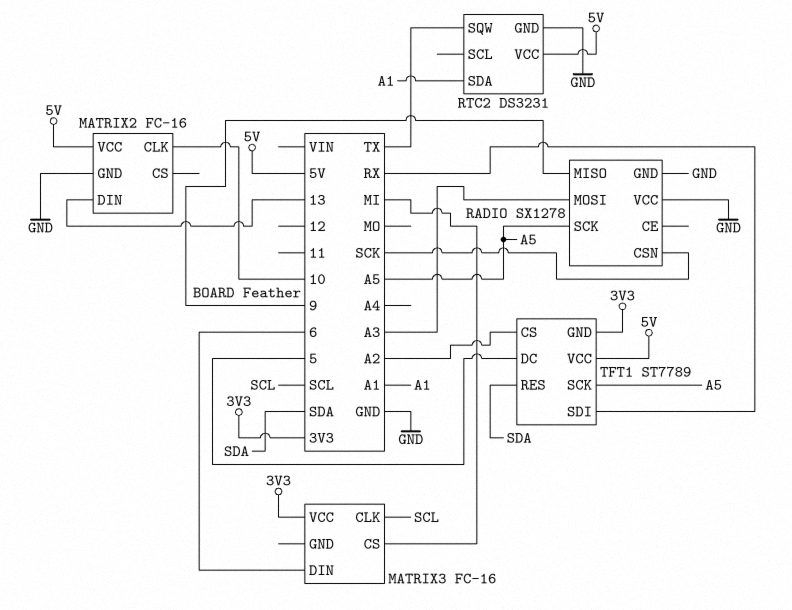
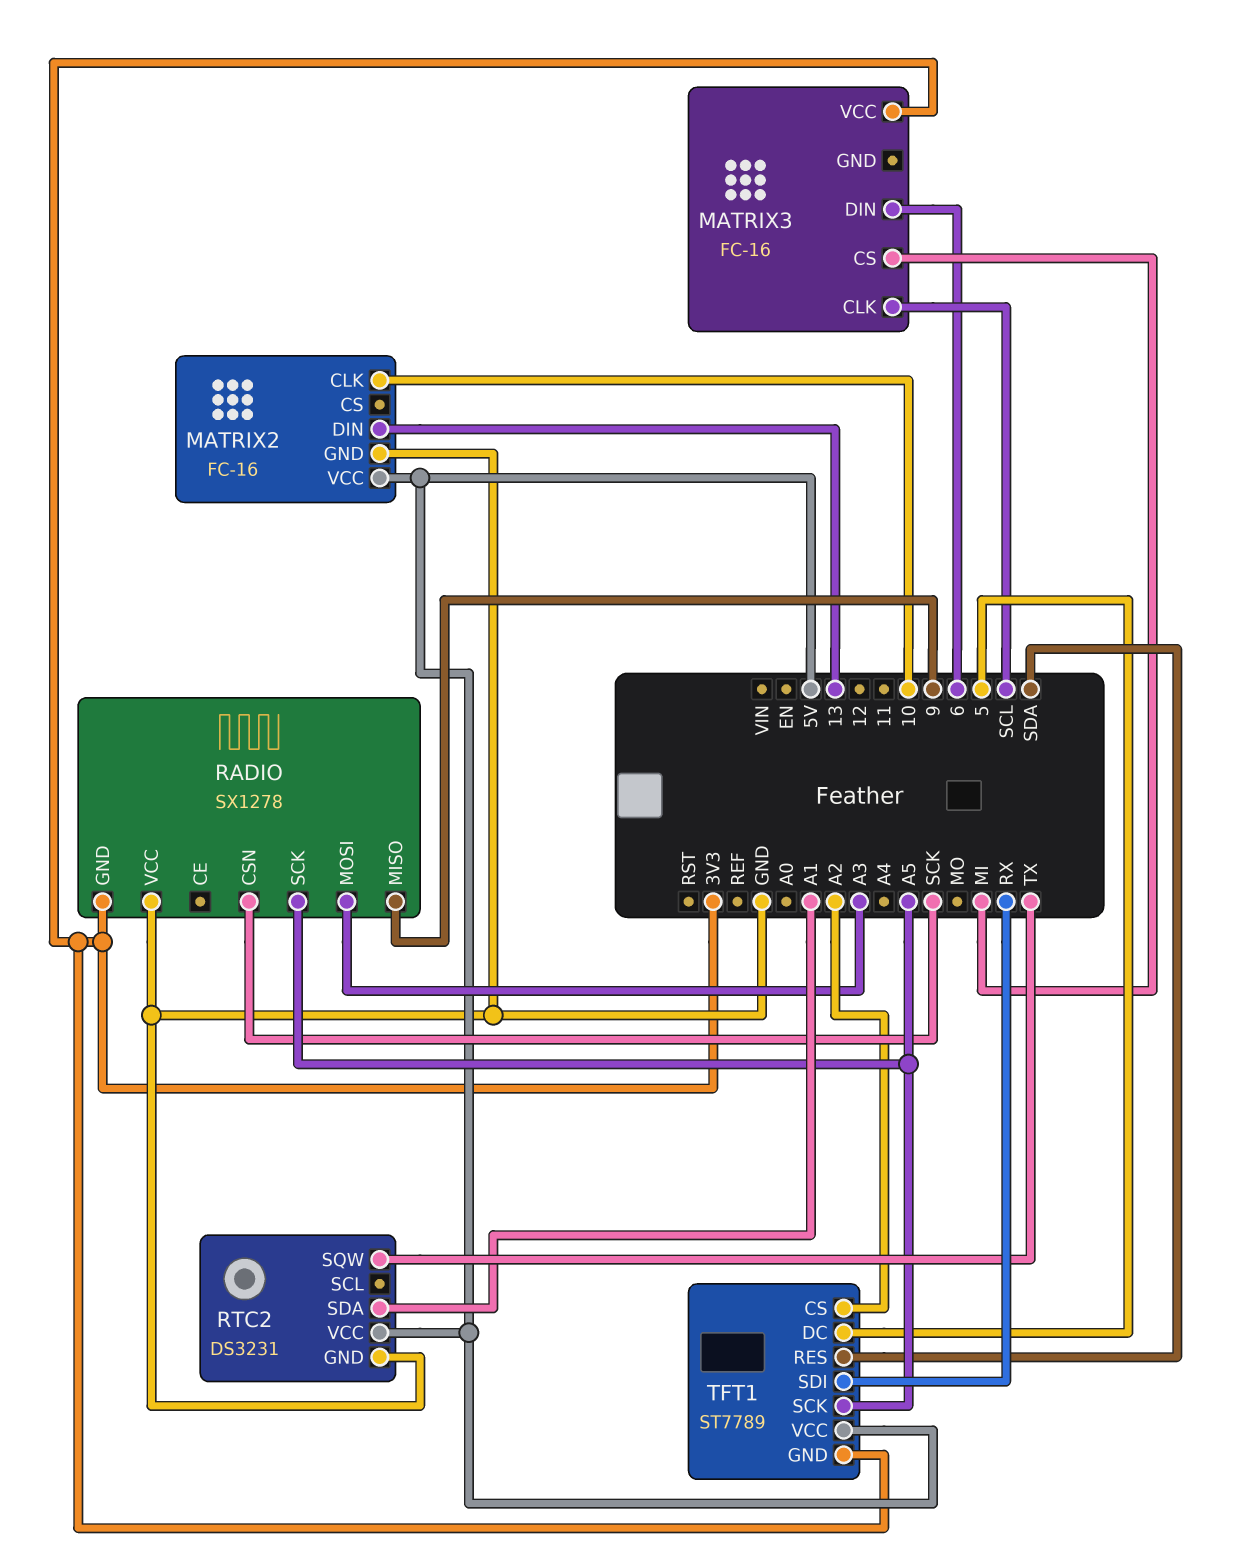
RADIO pin GND: GND -> 3V3

